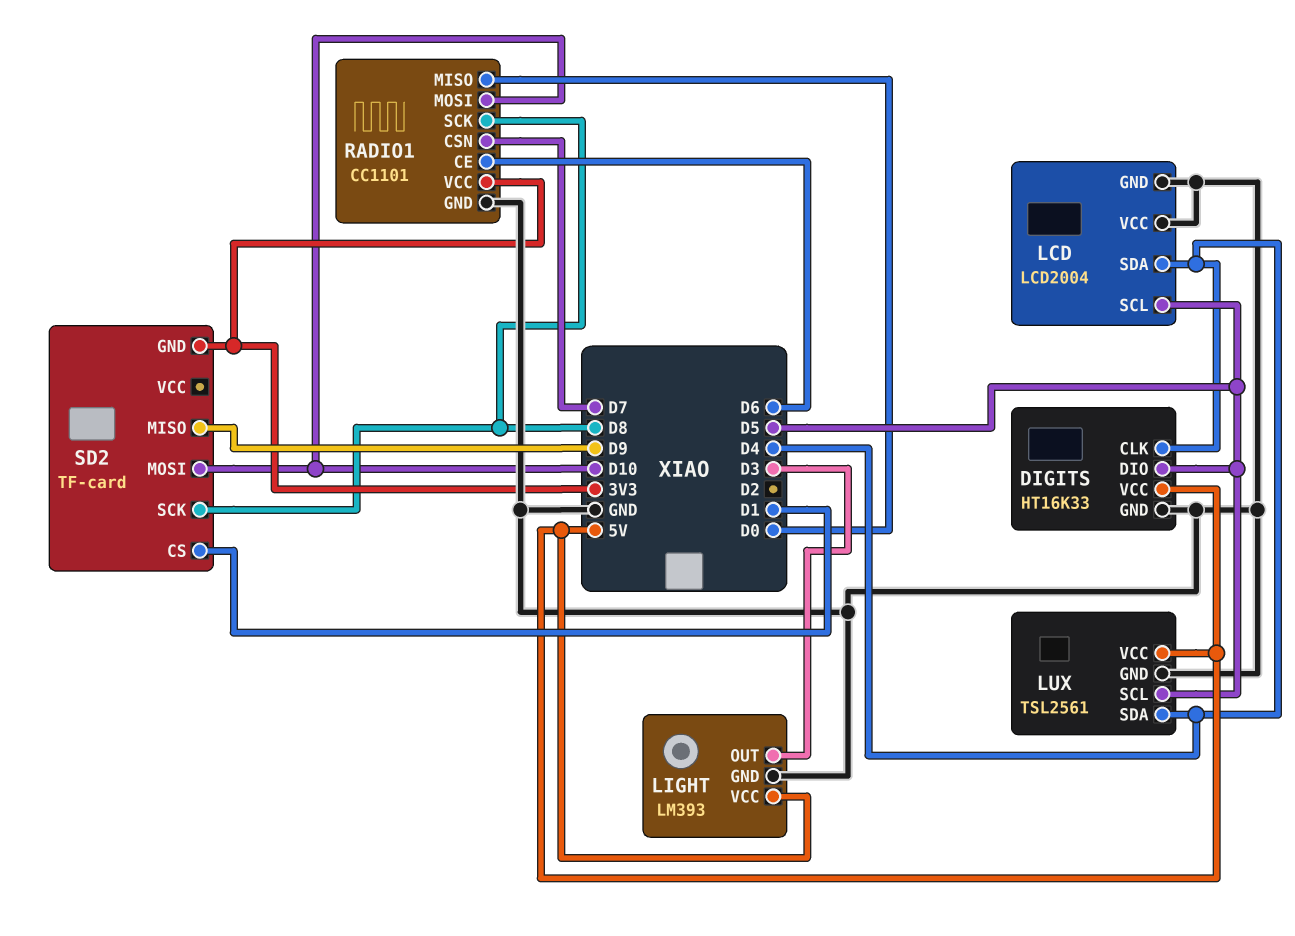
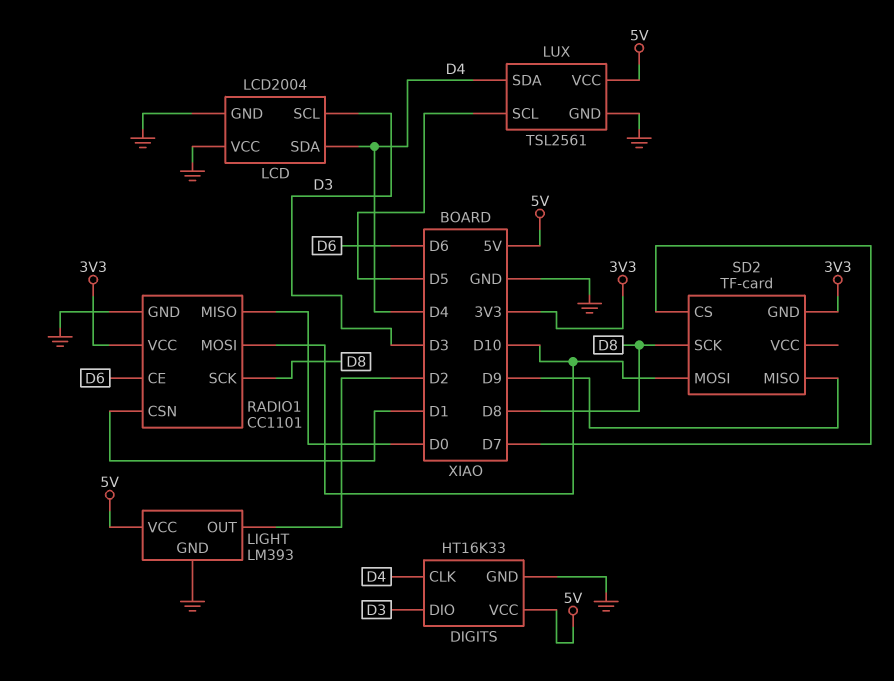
DIGITS pin DIO: D5 -> D3
LCD pin SCL: D5 -> D3
LIGHT pin OUT: D3 -> D2
RADIO1 pin CSN: D7 -> D1
SD2 pin CS: D1 -> D7

